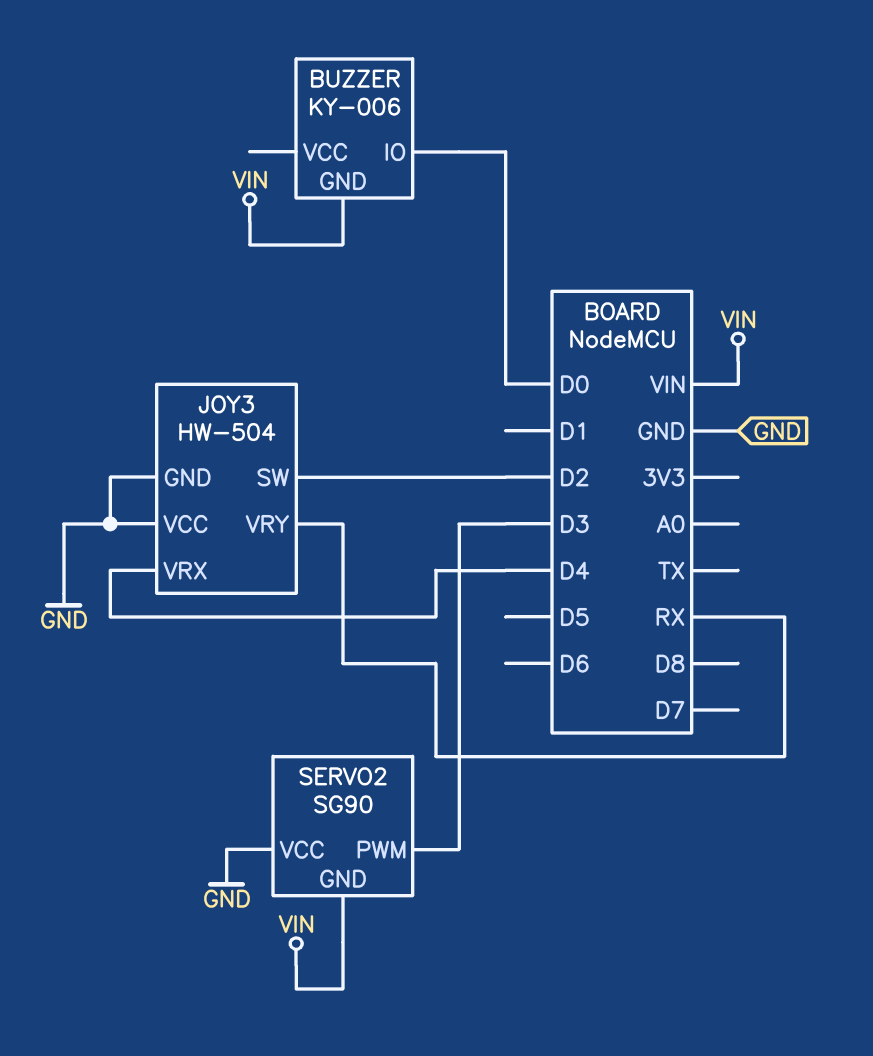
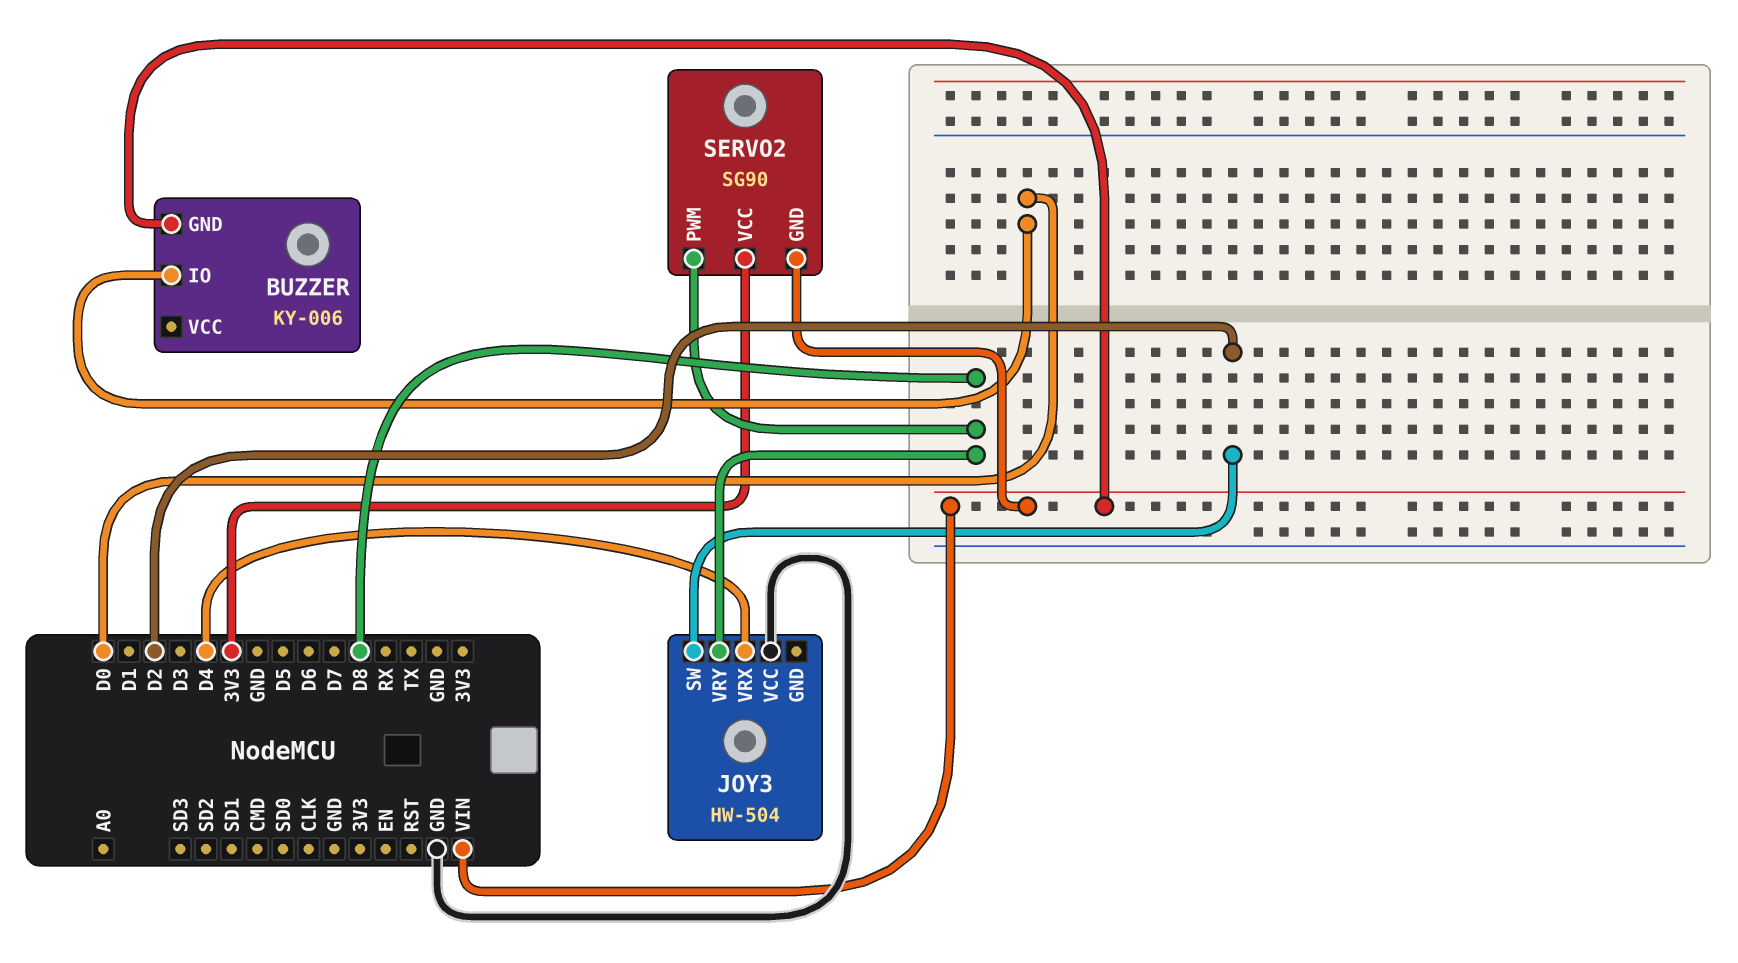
JOY3 pin GND: GND -> none
JOY3 pin VRY: RX -> D8
SERVO2 pin PWM: D3 -> D8
SERVO2 pin VCC: GND -> 3V3

